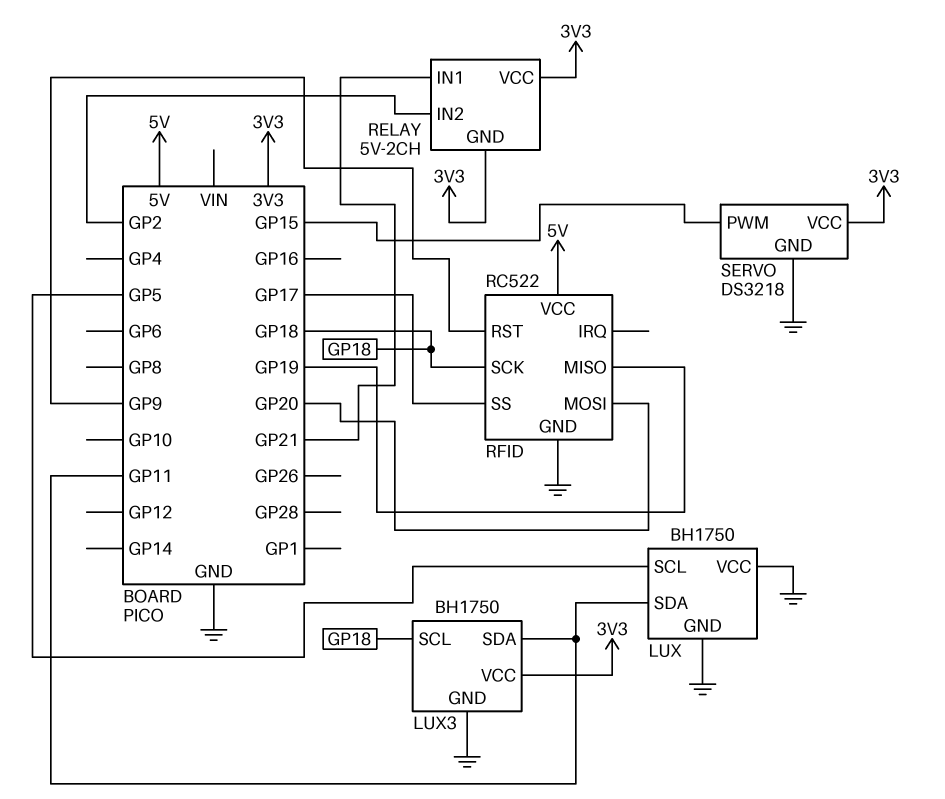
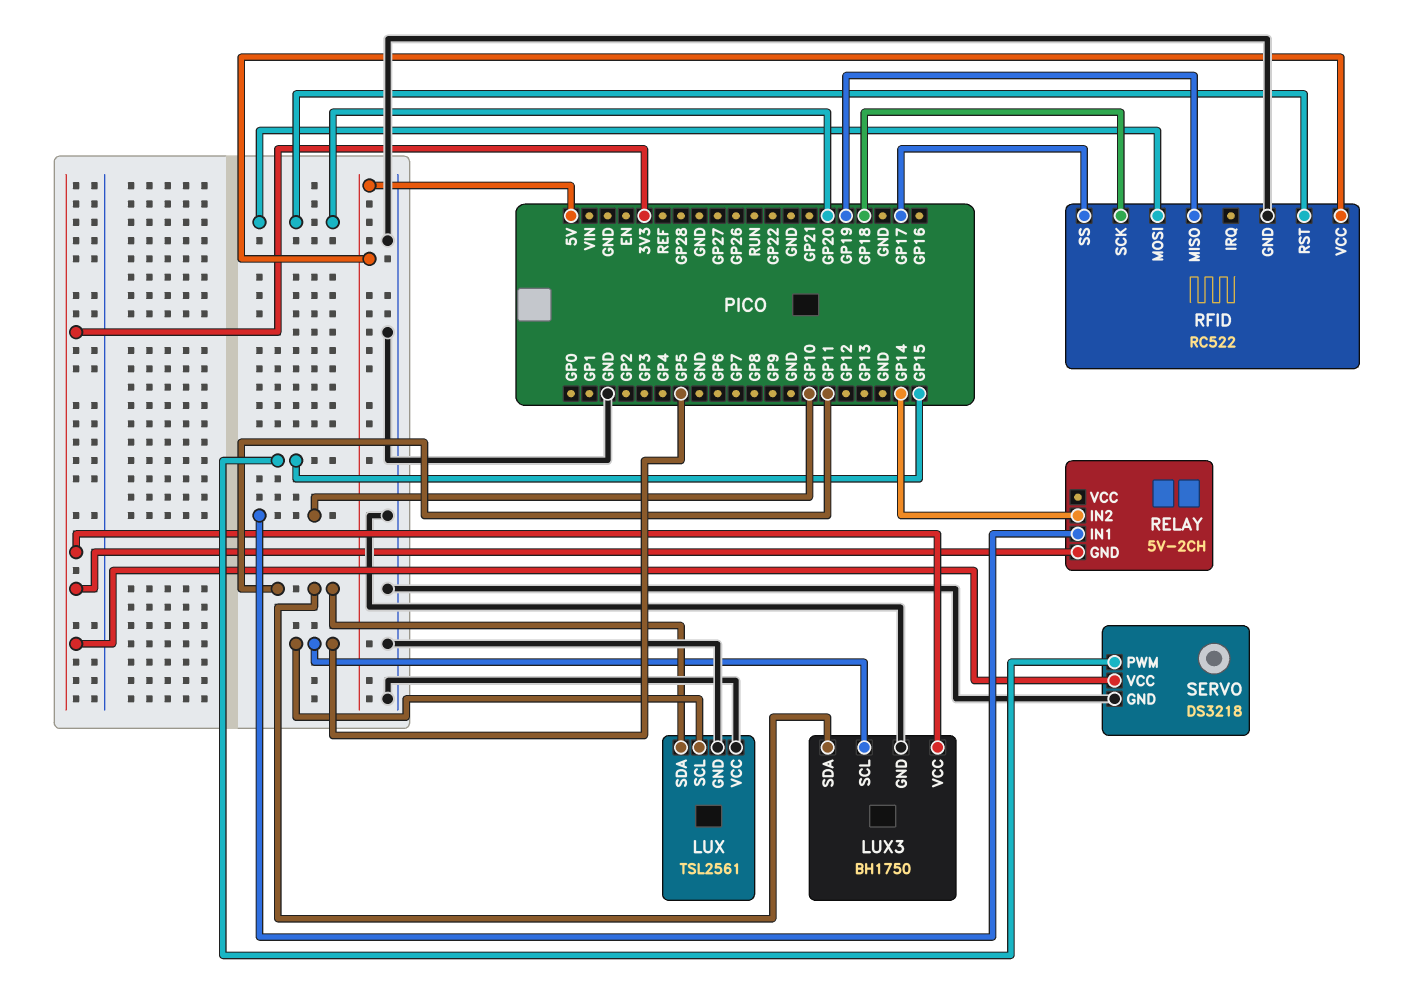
LUX: BH1750 -> TSL2561
LUX3 pin SCL: GP18 -> GP5
RELAY pin IN1: GP21 -> GP10
RELAY pin IN2: GP2 -> GP14
RELAY pin VCC: 3V3 -> none
RFID pin RST: GP9 -> GP20

